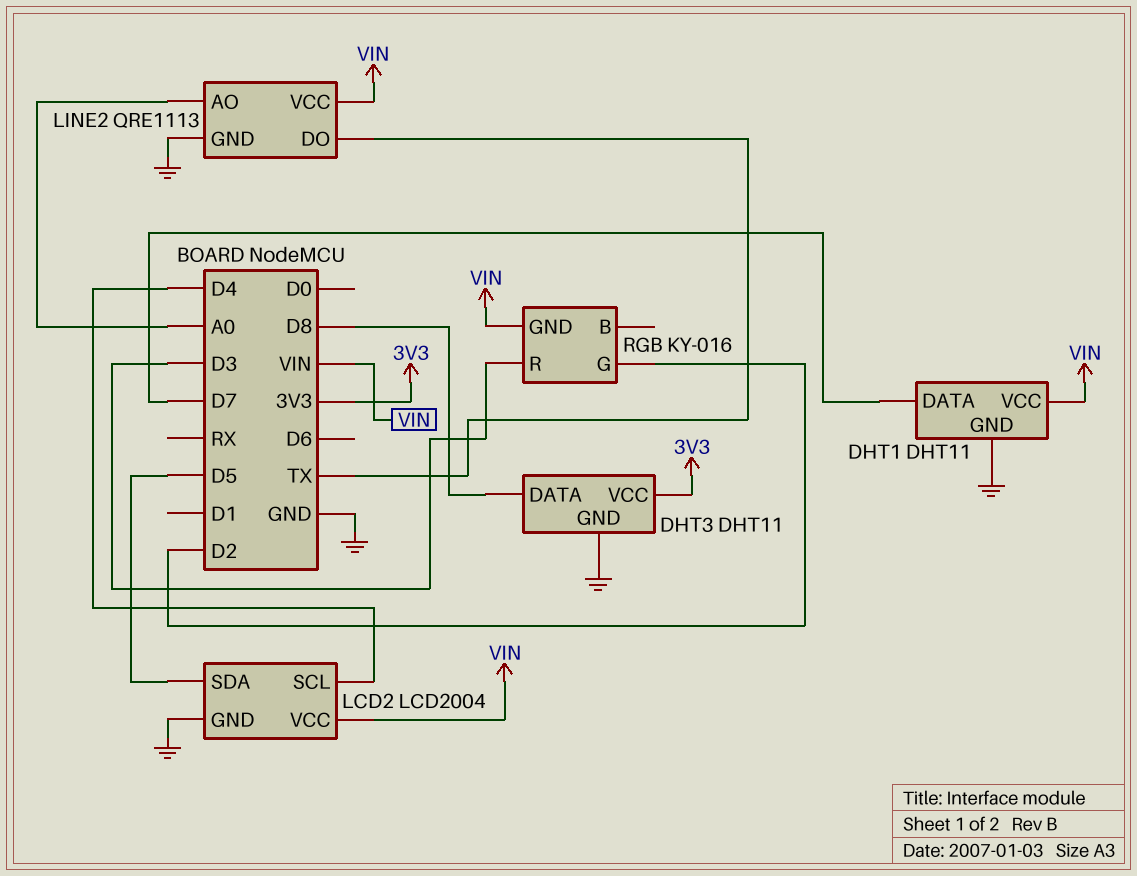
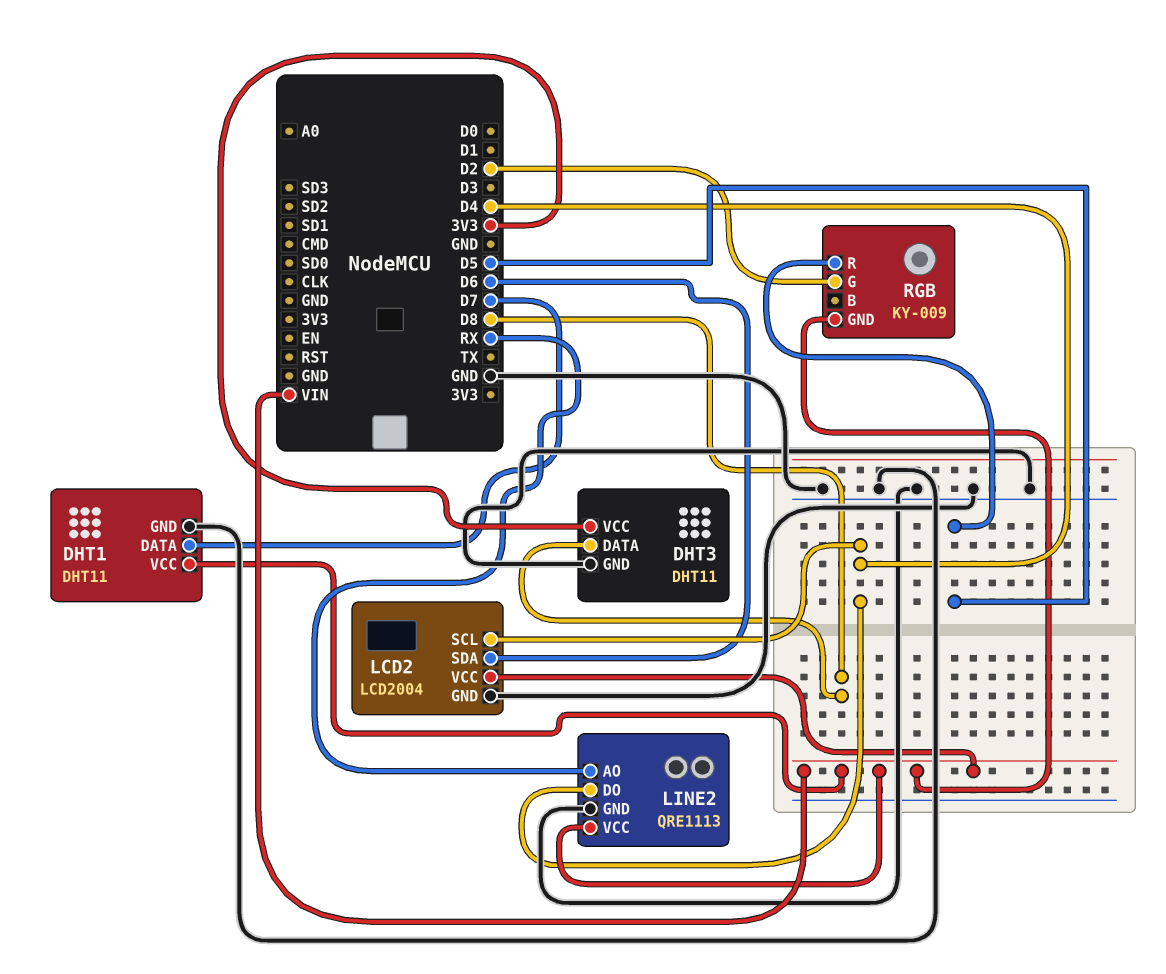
LCD2 pin SDA: D5 -> D6
LINE2 pin AO: A0 -> RX
LINE2 pin DO: TX -> D4
RGB: KY-016 -> KY-009
RGB pin R: D3 -> D5

